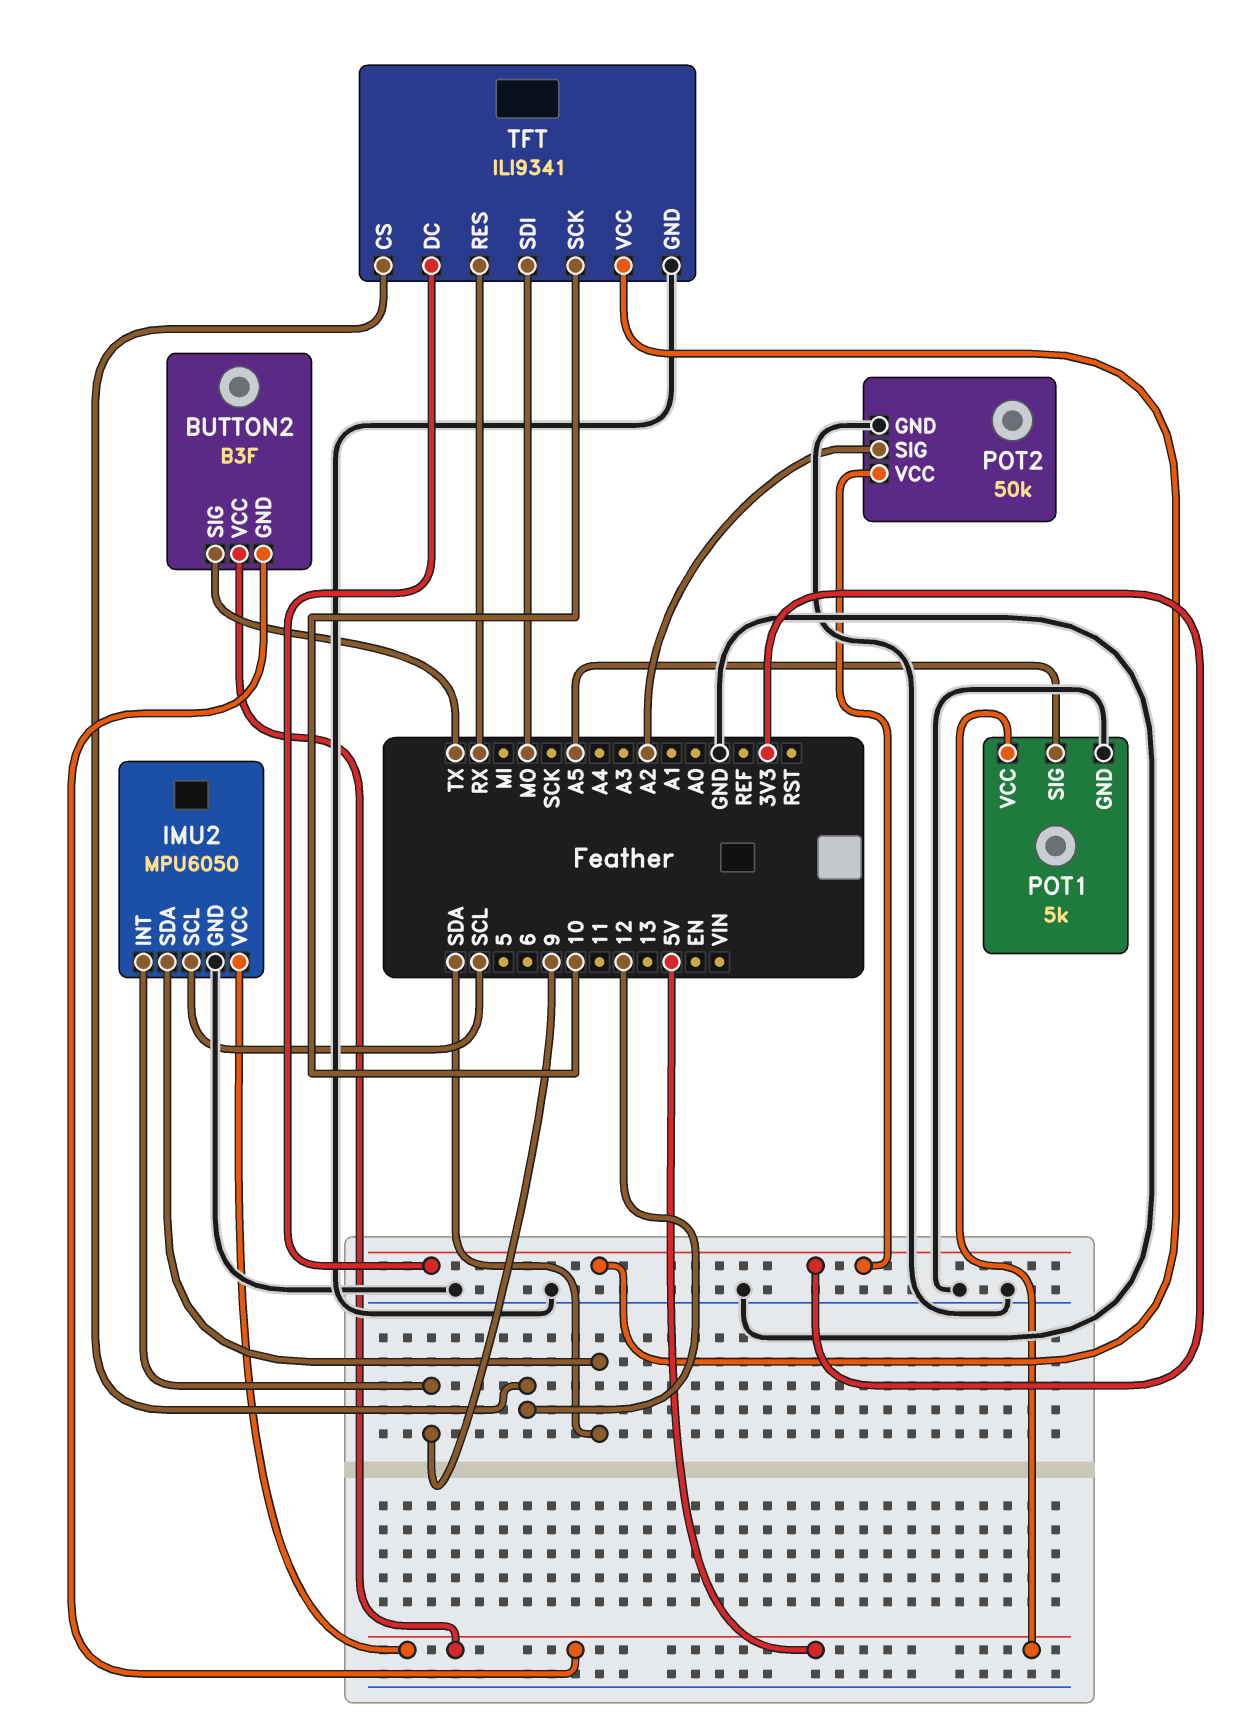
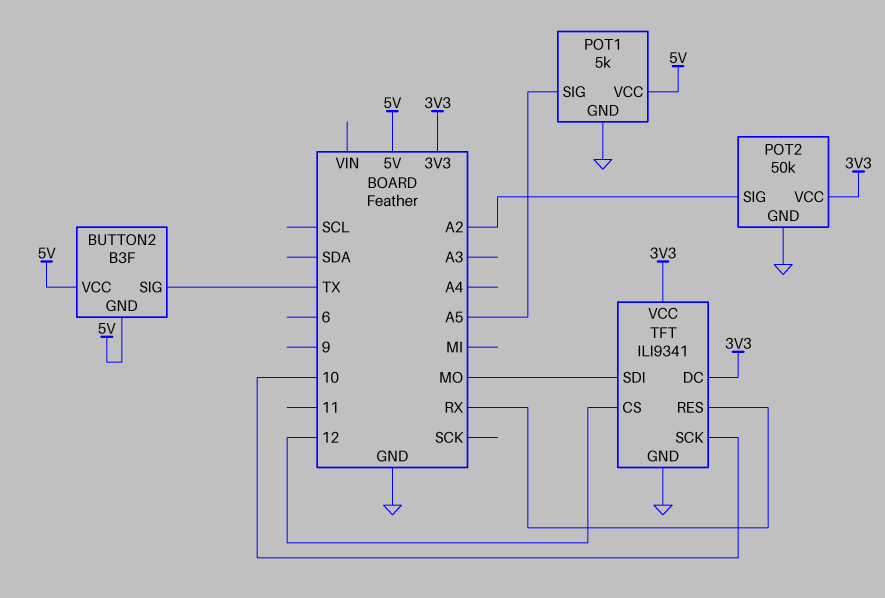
IMU2: MPU6050 -> none
IMU2 pin GND: GND -> none
IMU2 pin INT: 9 -> none
IMU2 pin SCL: SCL -> none
IMU2 pin SDA: SDA -> none
IMU2 pin VCC: 5V -> none

